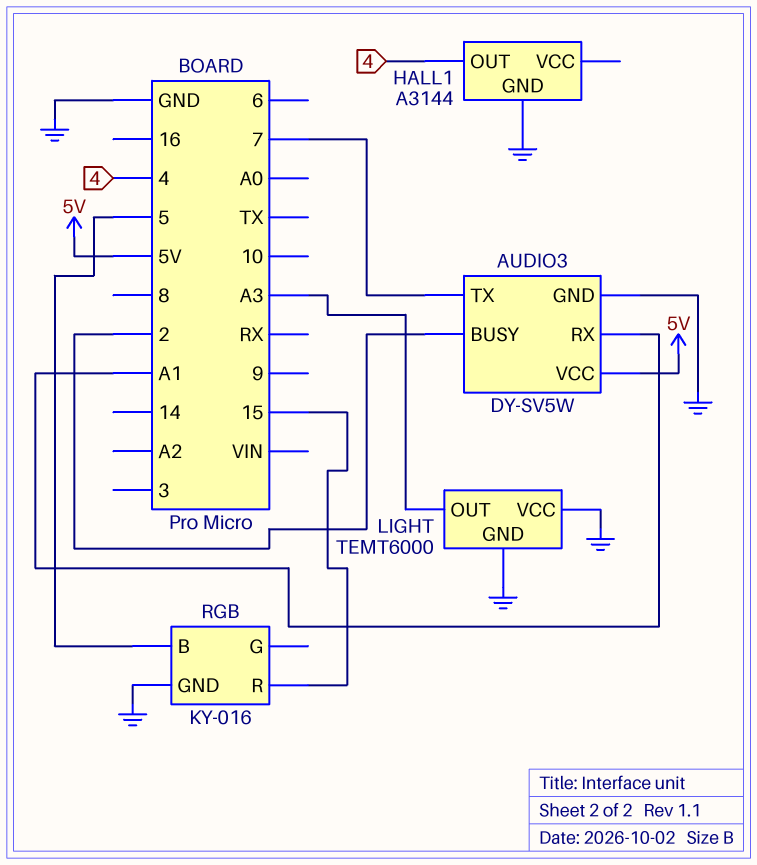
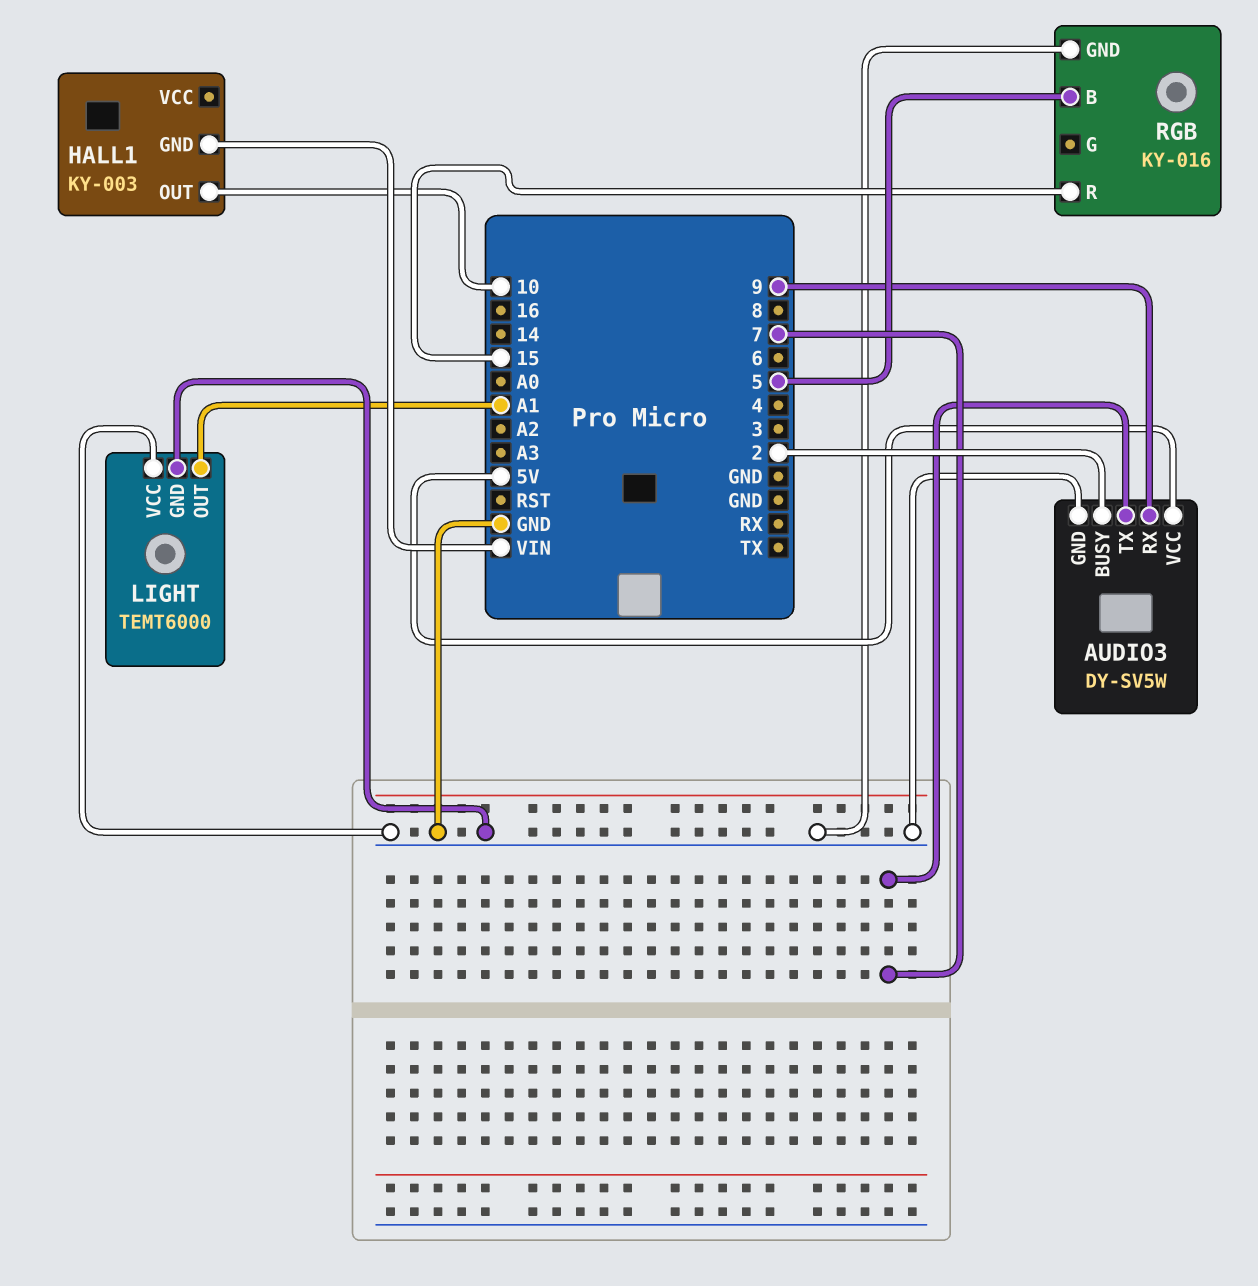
AUDIO3 pin RX: A1 -> 9
HALL1: A3144 -> KY-003
HALL1 pin GND: GND -> VIN
HALL1 pin OUT: 4 -> 10
LIGHT pin OUT: A3 -> A1

